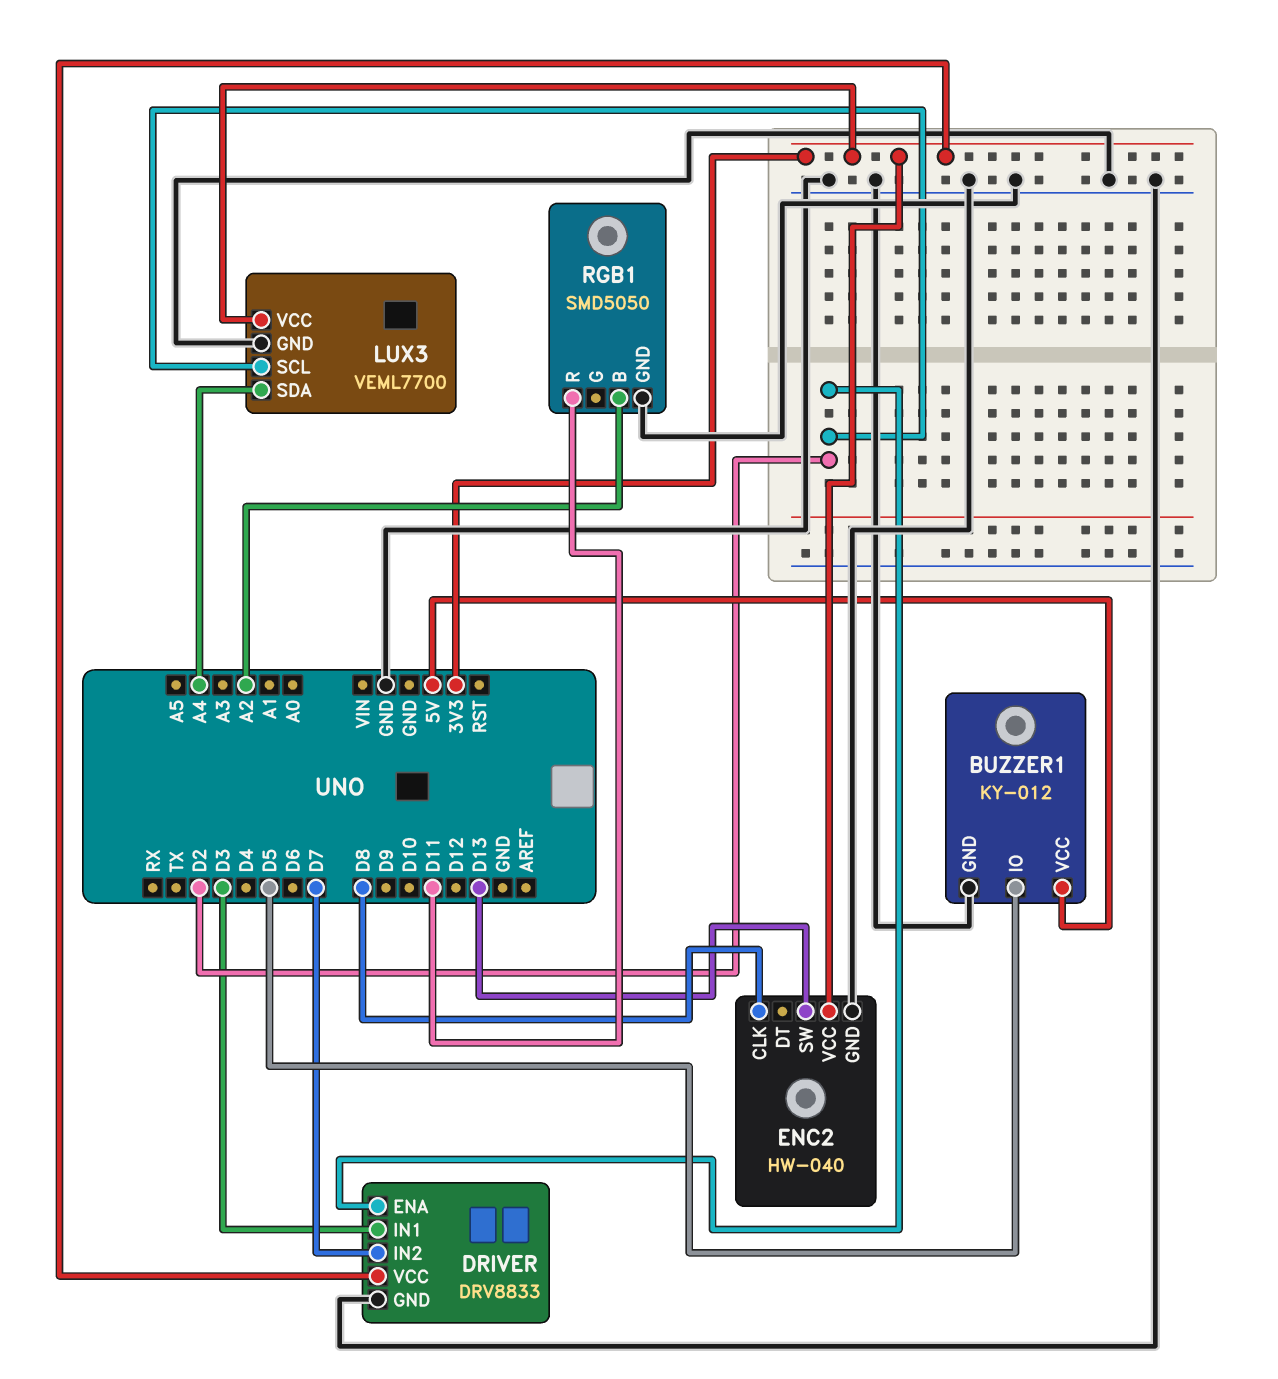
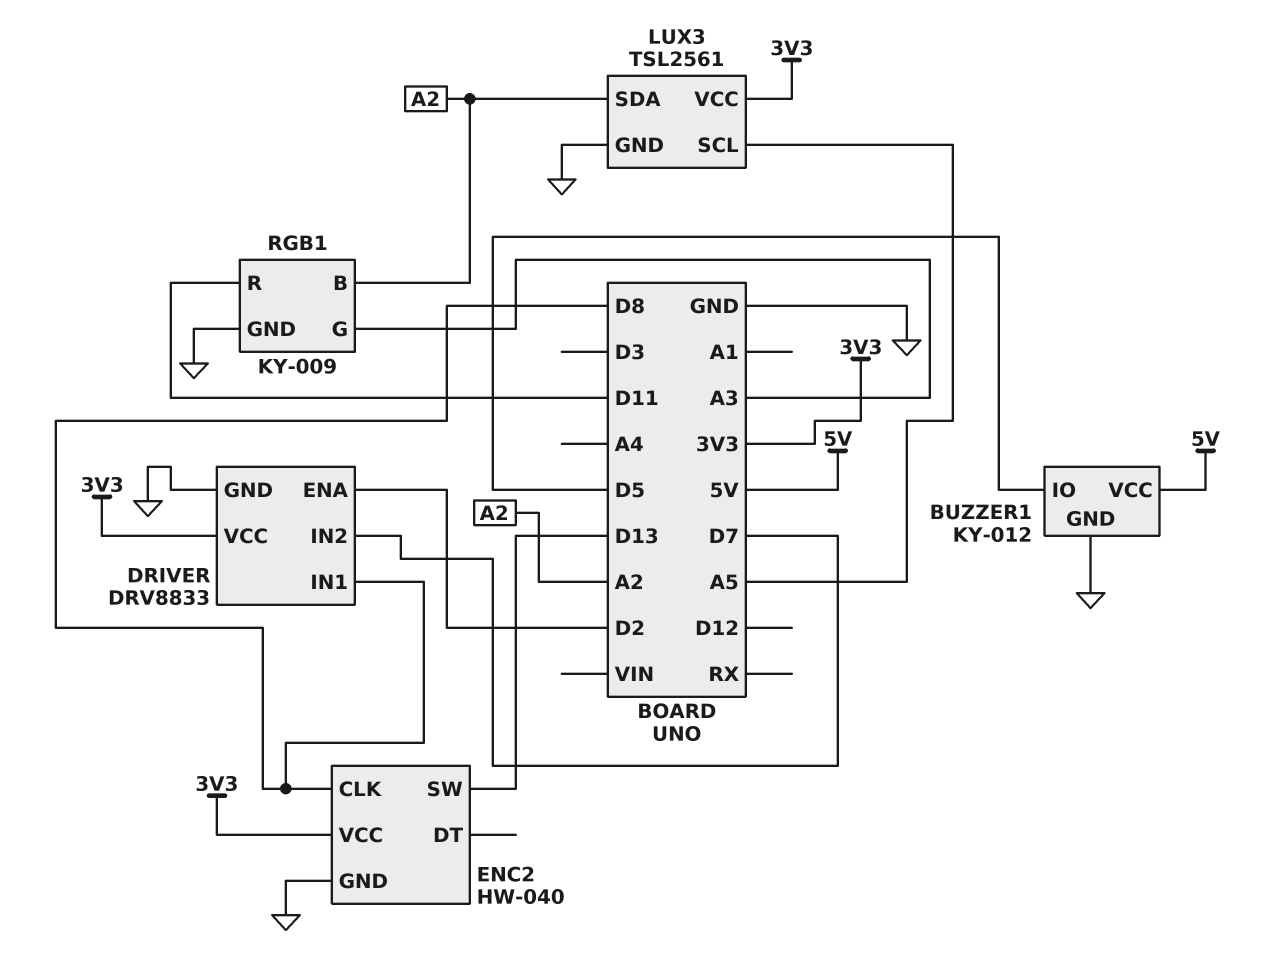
DRIVER pin IN1: D3 -> D8
LUX3: VEML7700 -> TSL2561
LUX3 pin SCL: D2 -> A5
LUX3 pin SDA: A4 -> A2
RGB1: SMD5050 -> KY-009
RGB1 pin G: none -> A3

